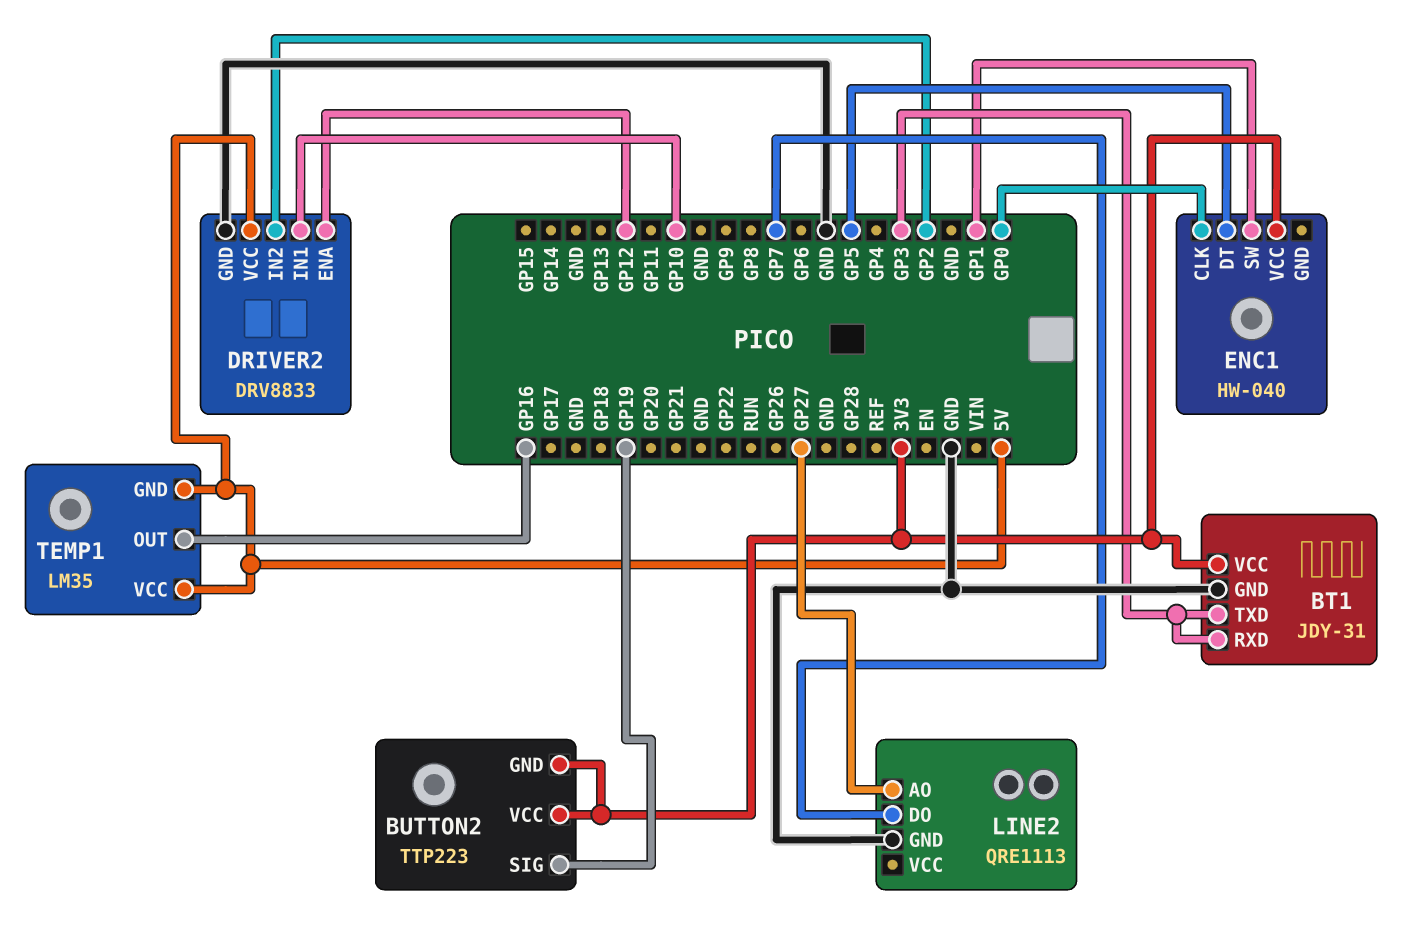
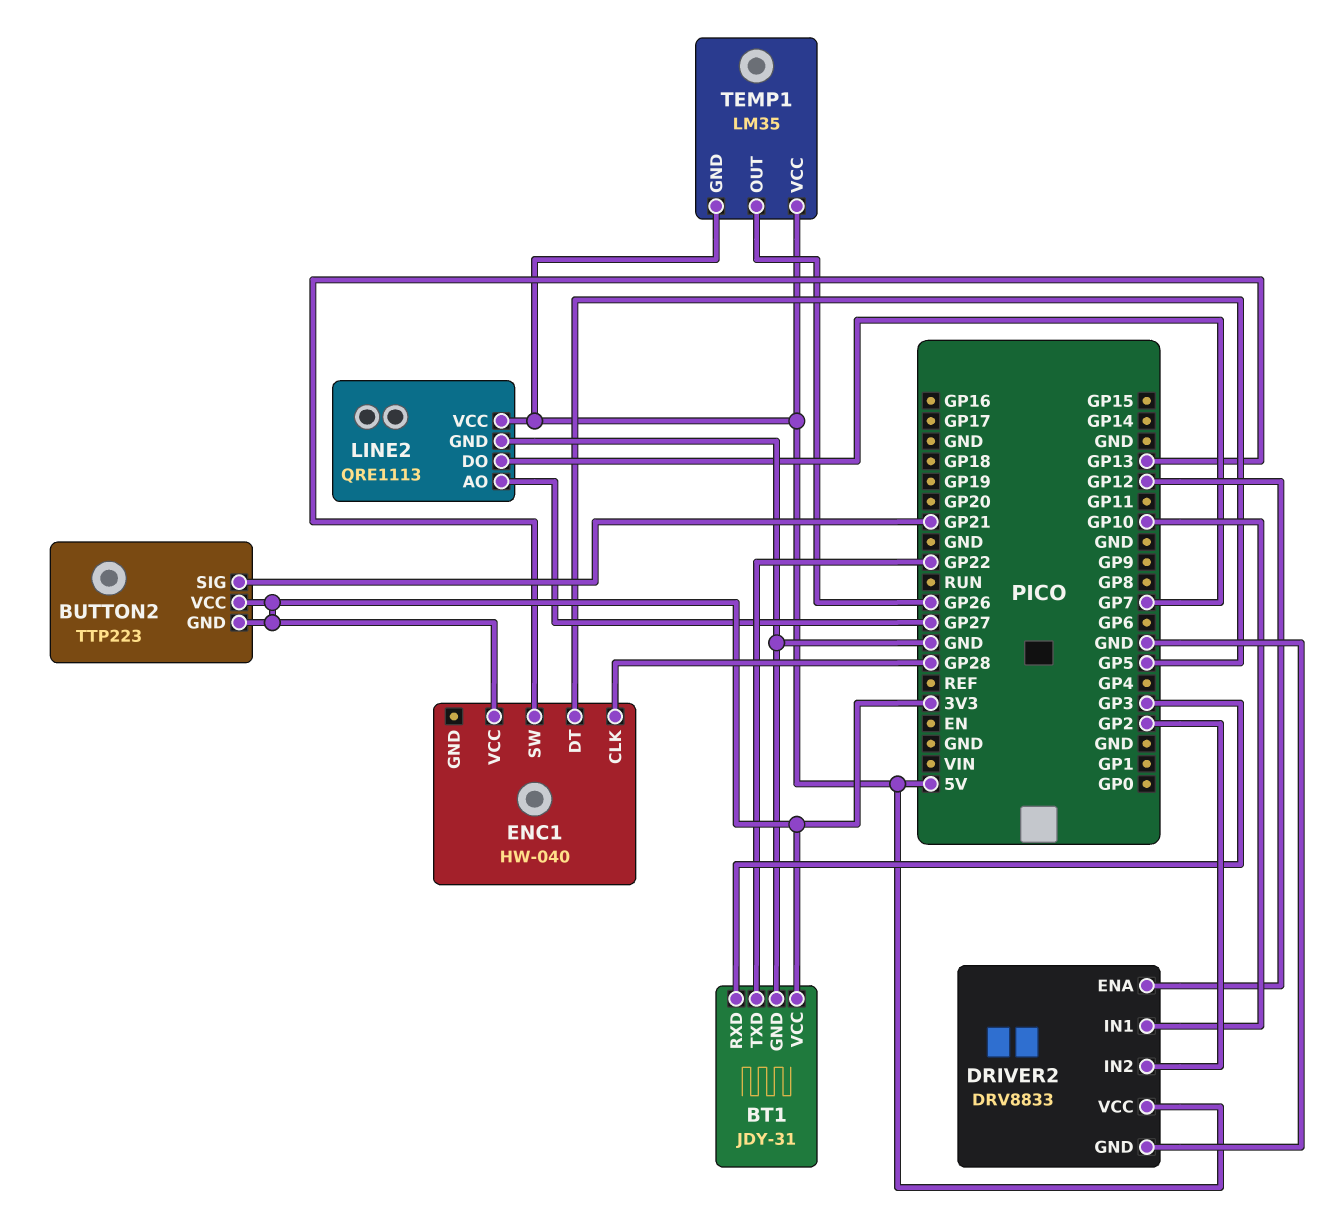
BT1 pin TXD: GP3 -> GP22
BUTTON2 pin SIG: GP19 -> GP21
ENC1 pin CLK: GP0 -> GP28
ENC1 pin SW: GP1 -> GP13
LINE2 pin VCC: none -> 5V
TEMP1 pin OUT: GP16 -> GP26

